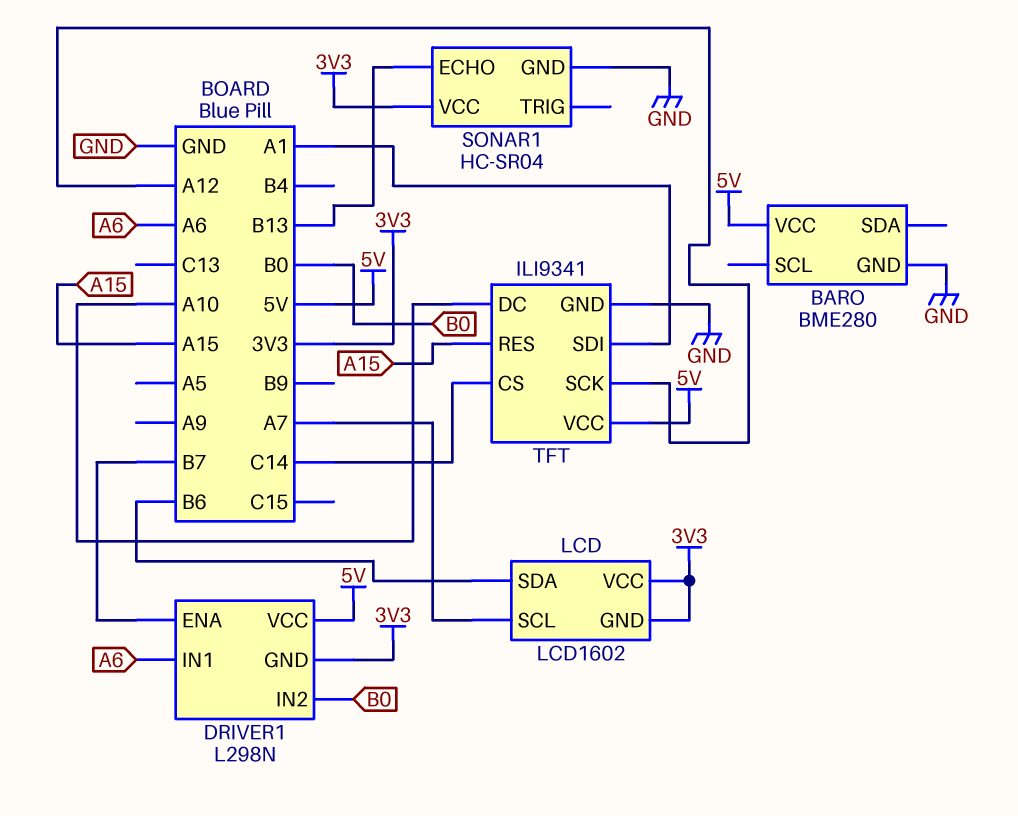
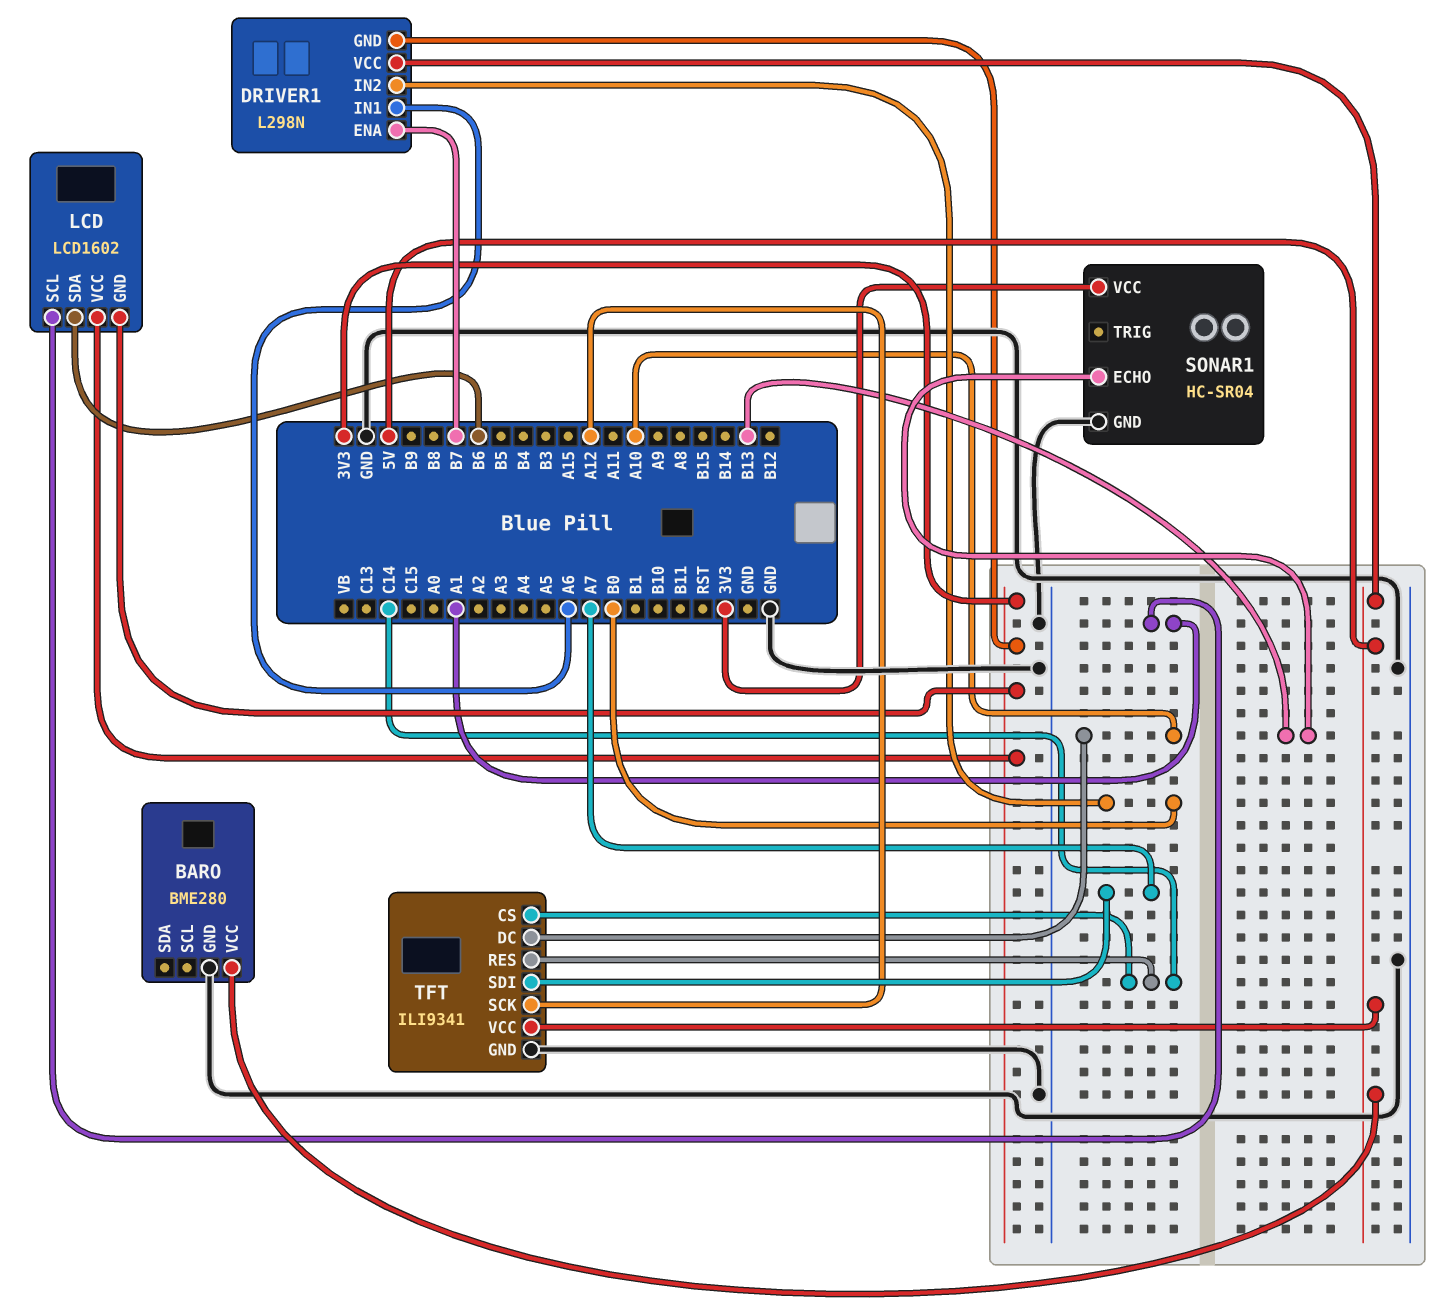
LCD pin SCL: A7 -> A1
TFT pin RES: A15 -> C14
TFT pin SDI: A1 -> A7

